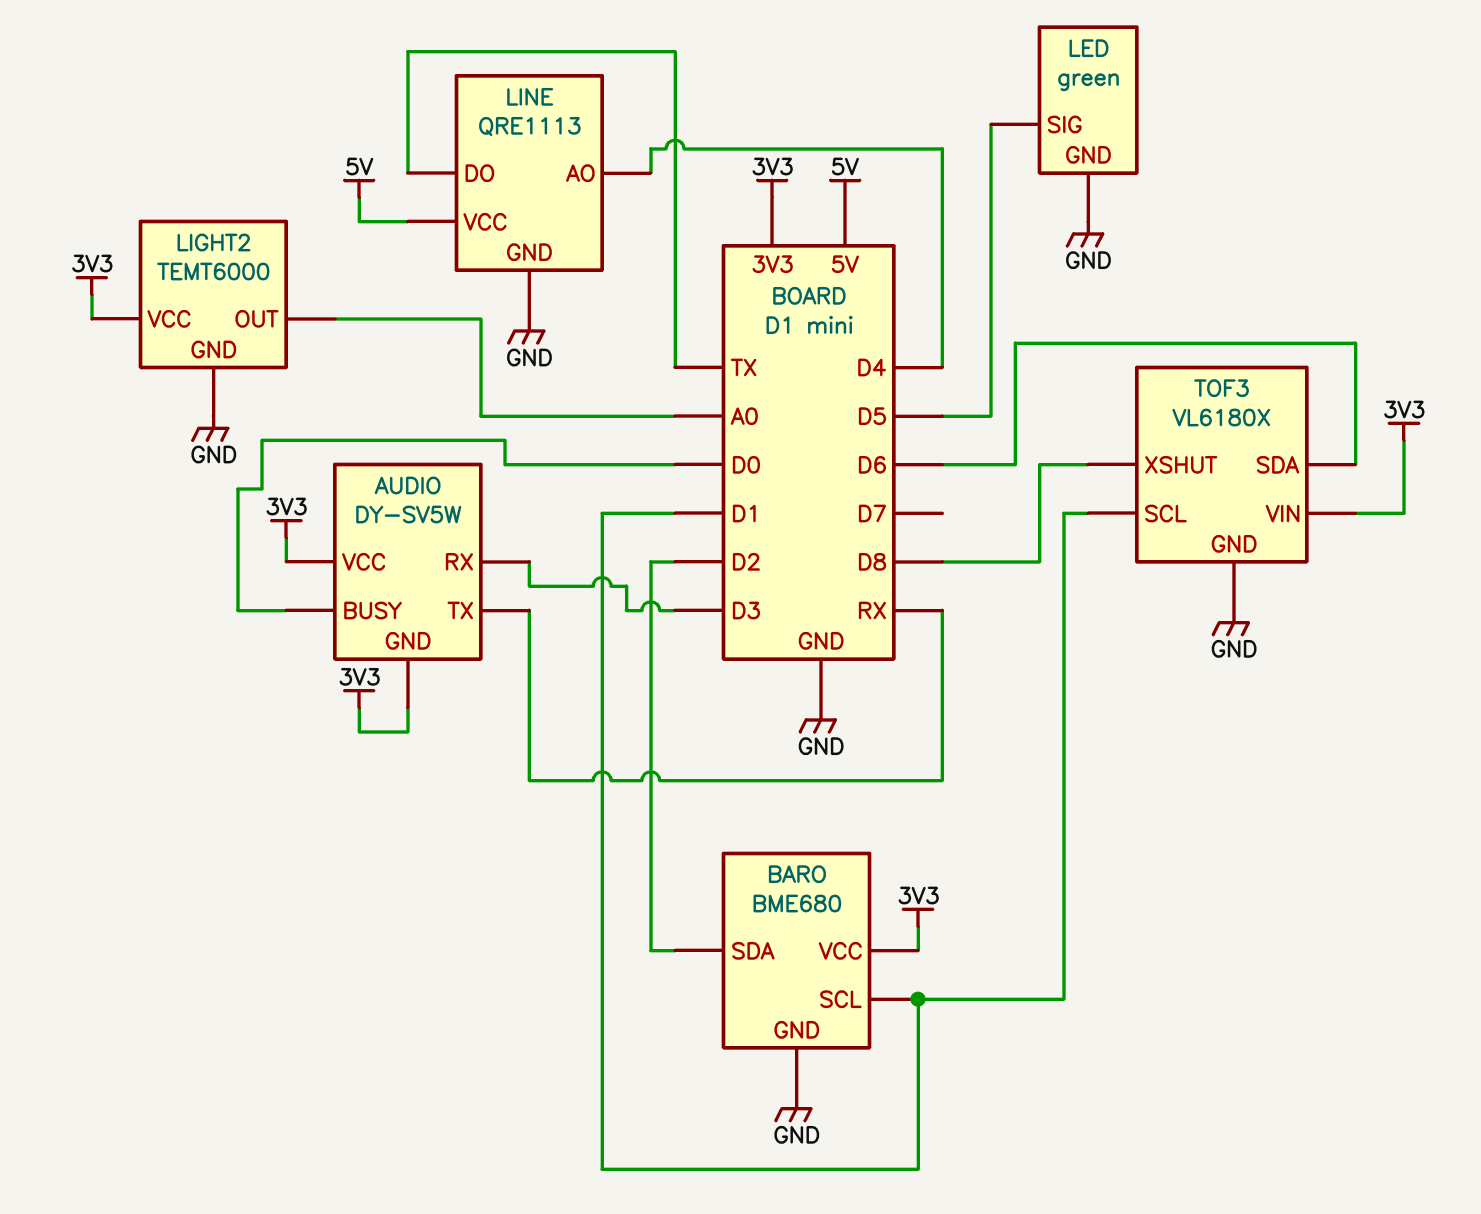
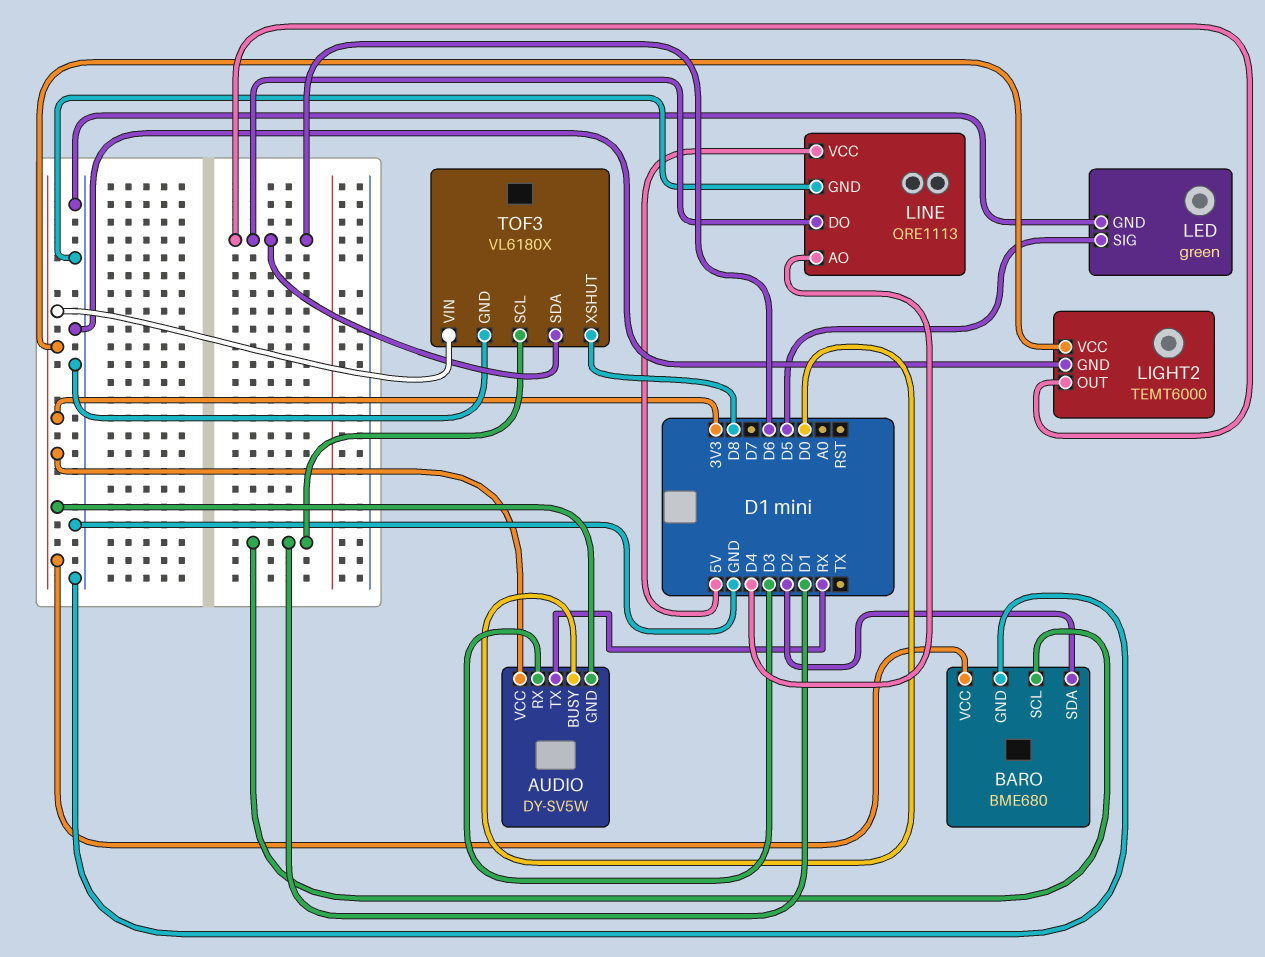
LIGHT2 pin OUT: A0 -> D6
LINE pin DO: TX -> D6

